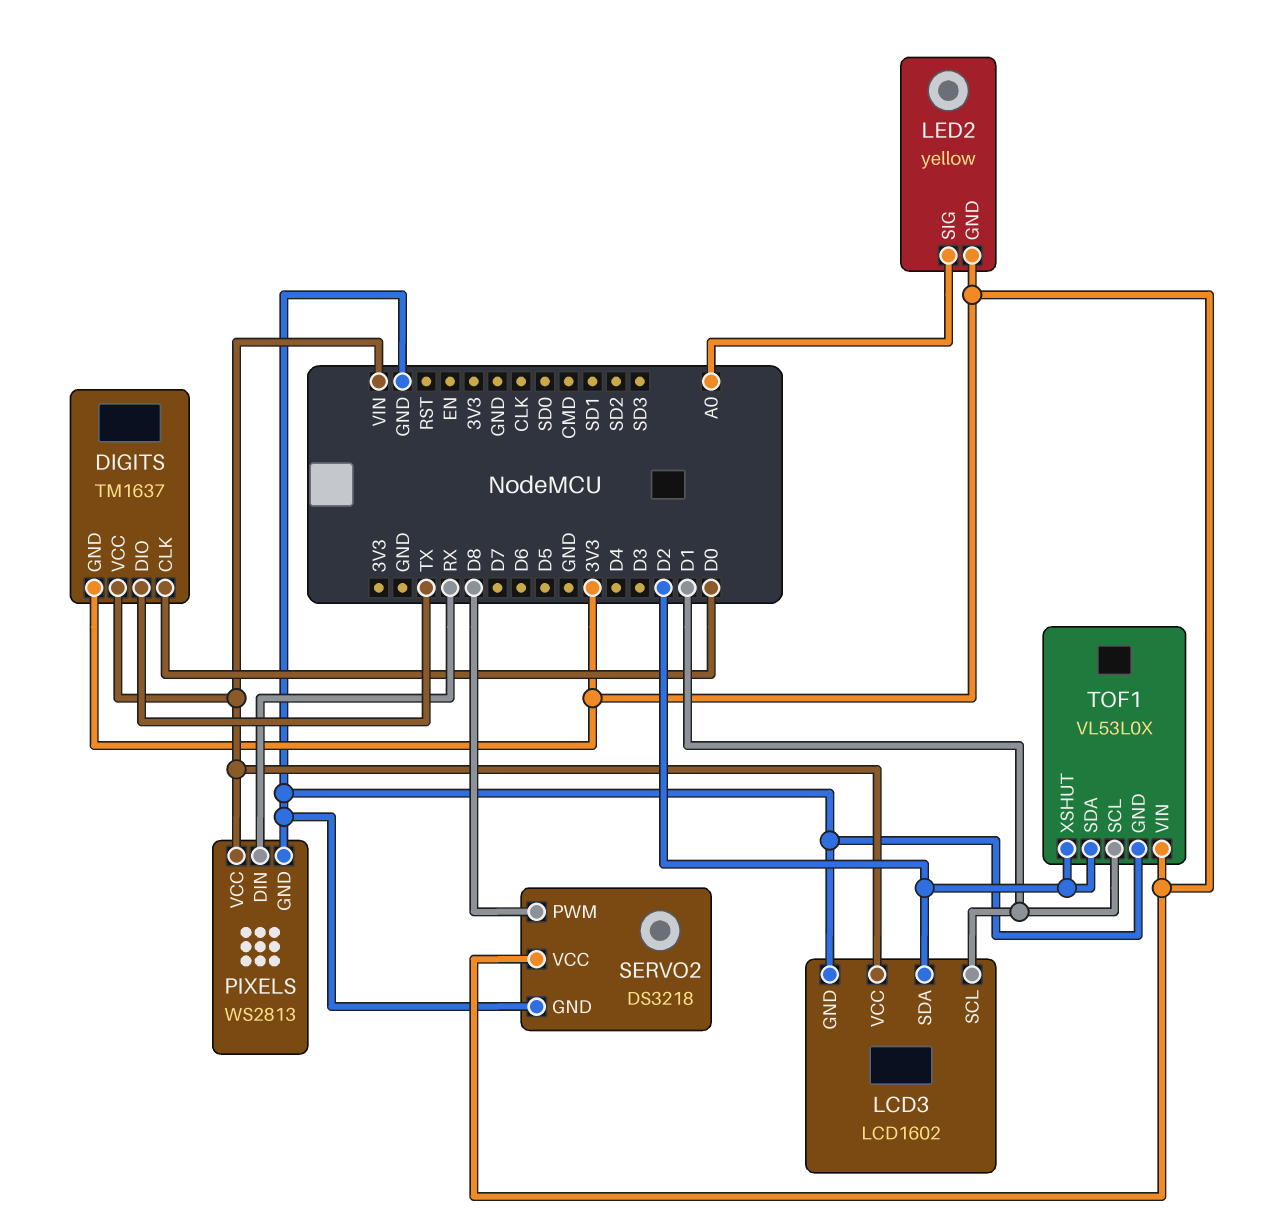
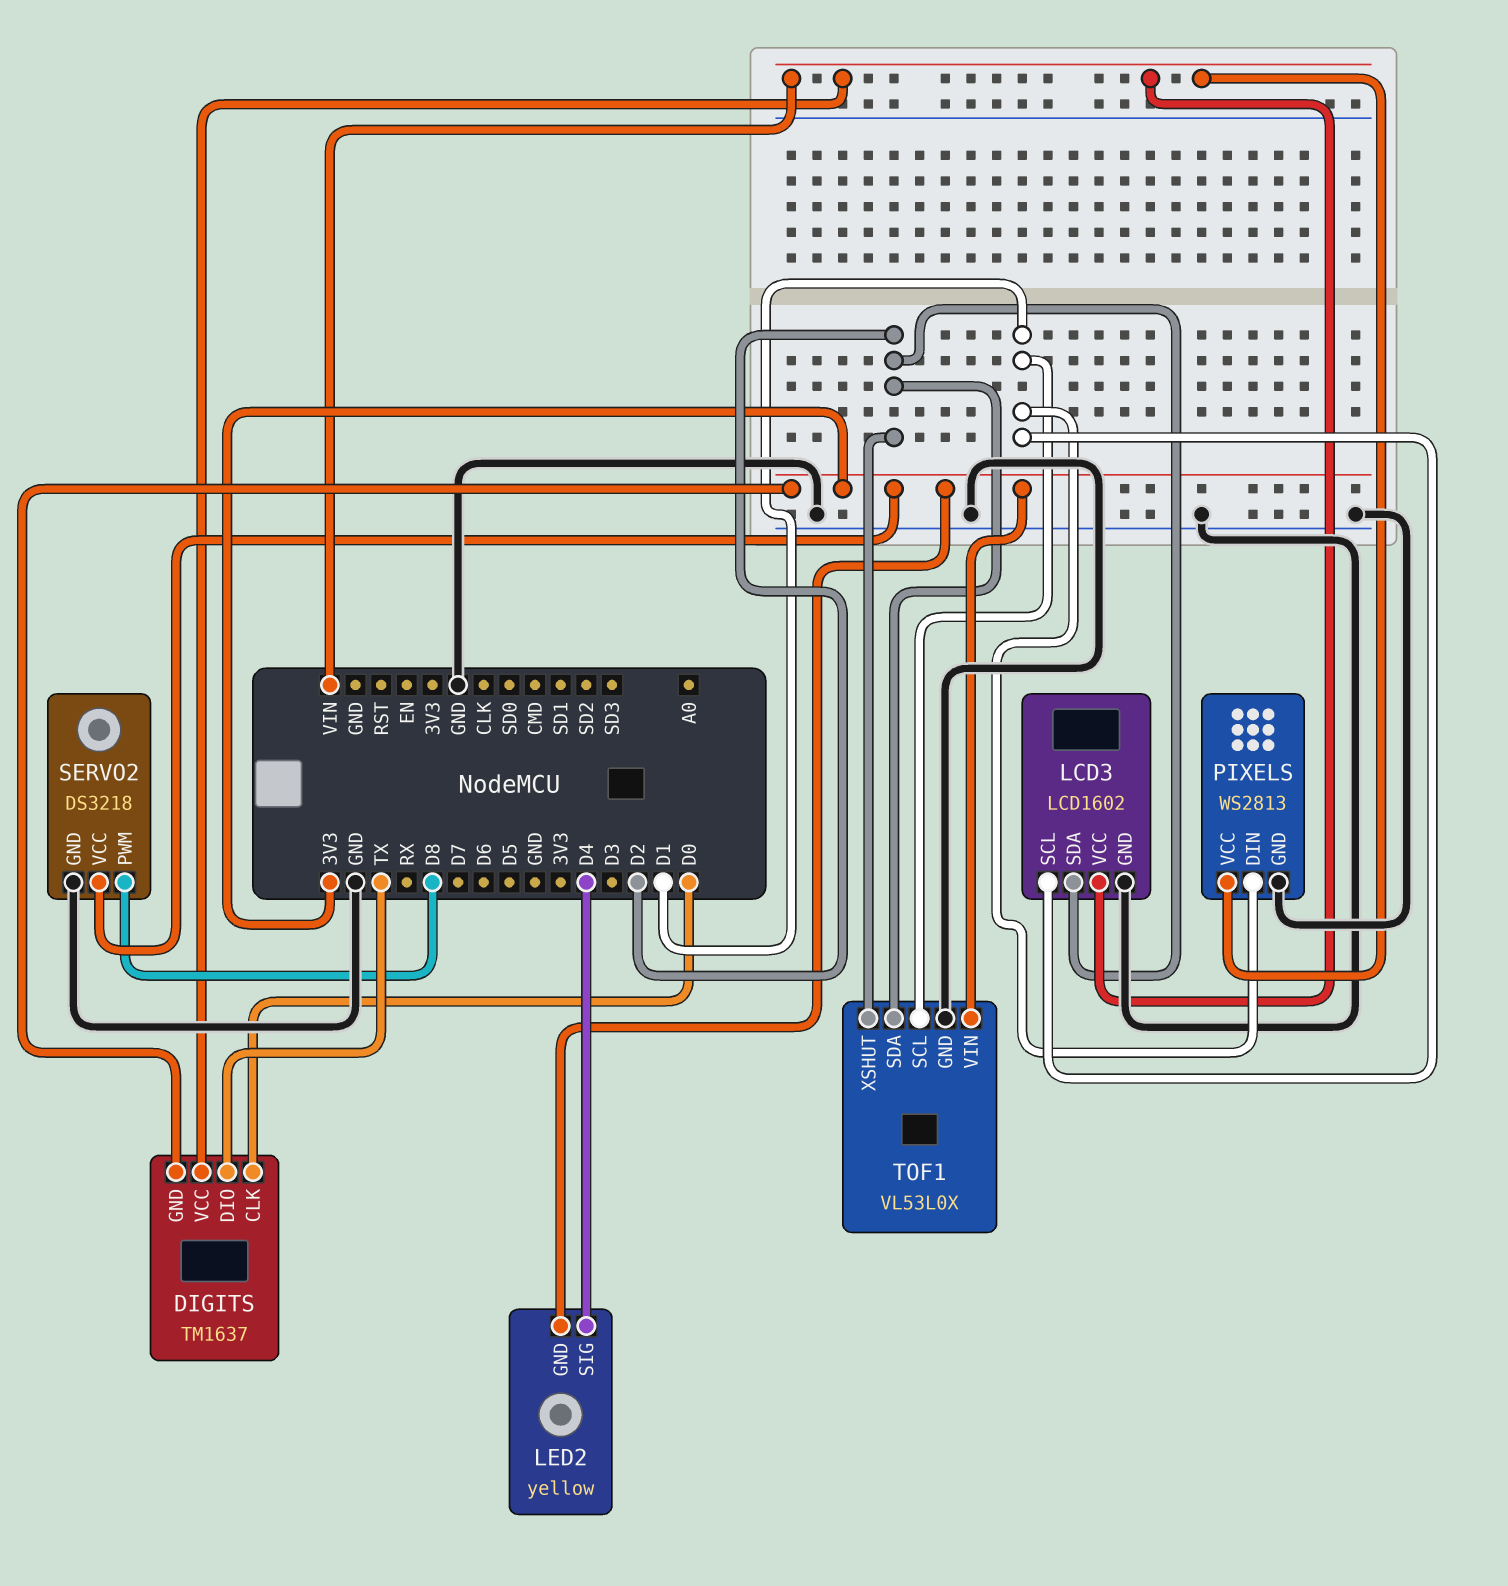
LED2 pin SIG: A0 -> D4
PIXELS pin DIN: RX -> D1

